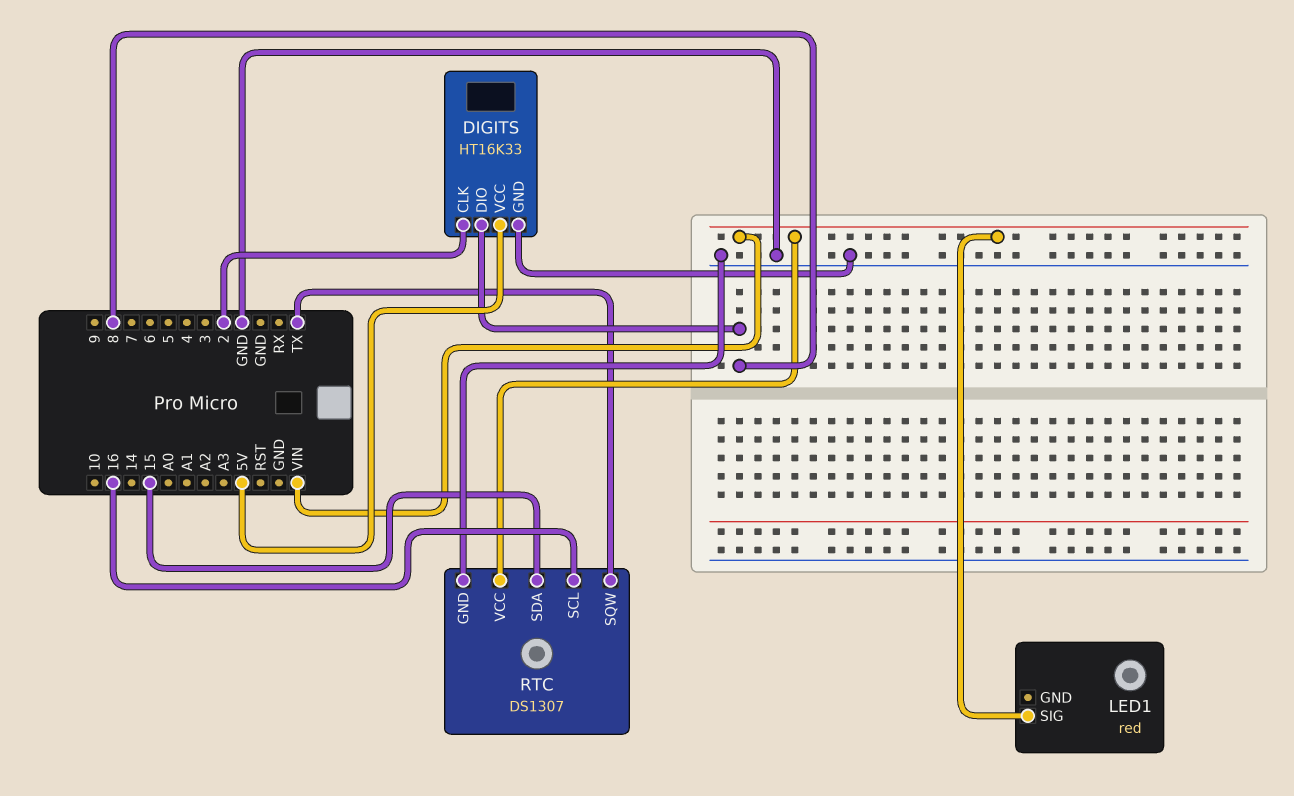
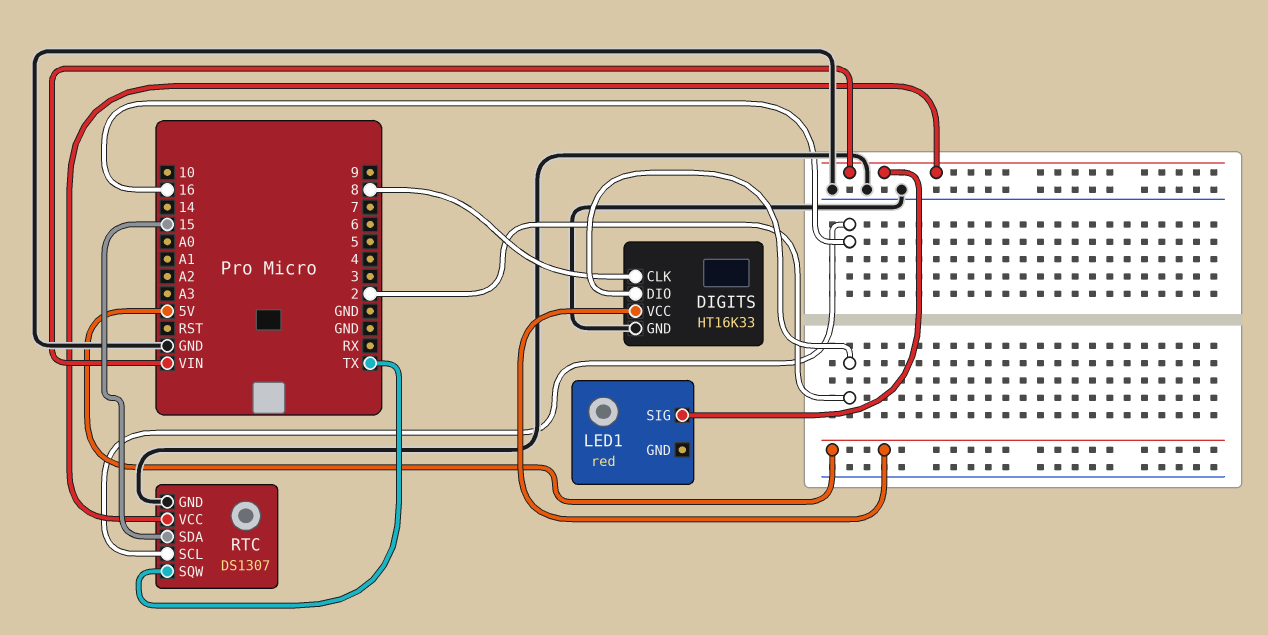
DIGITS pin CLK: 2 -> 8
DIGITS pin DIO: 8 -> 2

